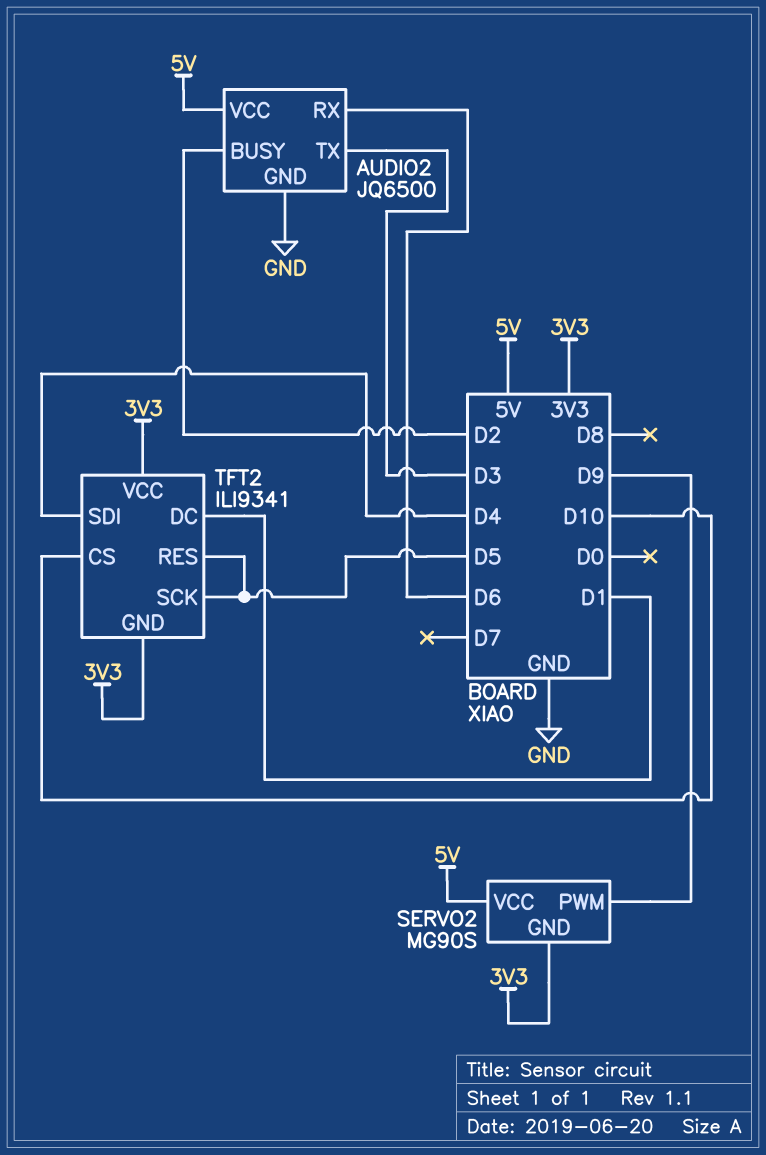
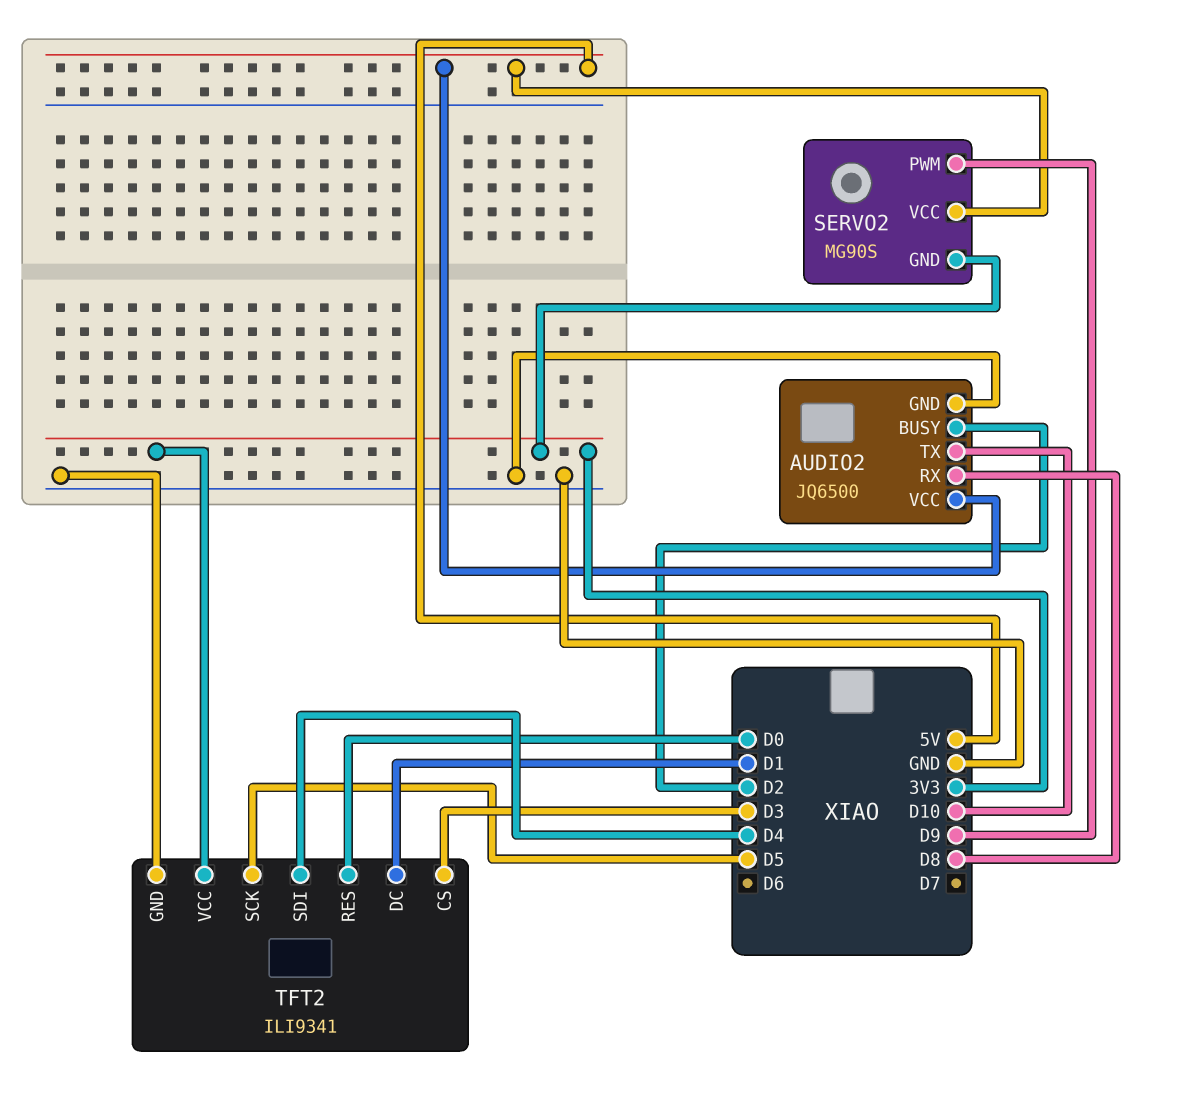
AUDIO2 pin RX: D6 -> D8
AUDIO2 pin TX: D3 -> D10
TFT2 pin CS: D10 -> D3
TFT2 pin GND: 3V3 -> GND
TFT2 pin RES: D5 -> D0

